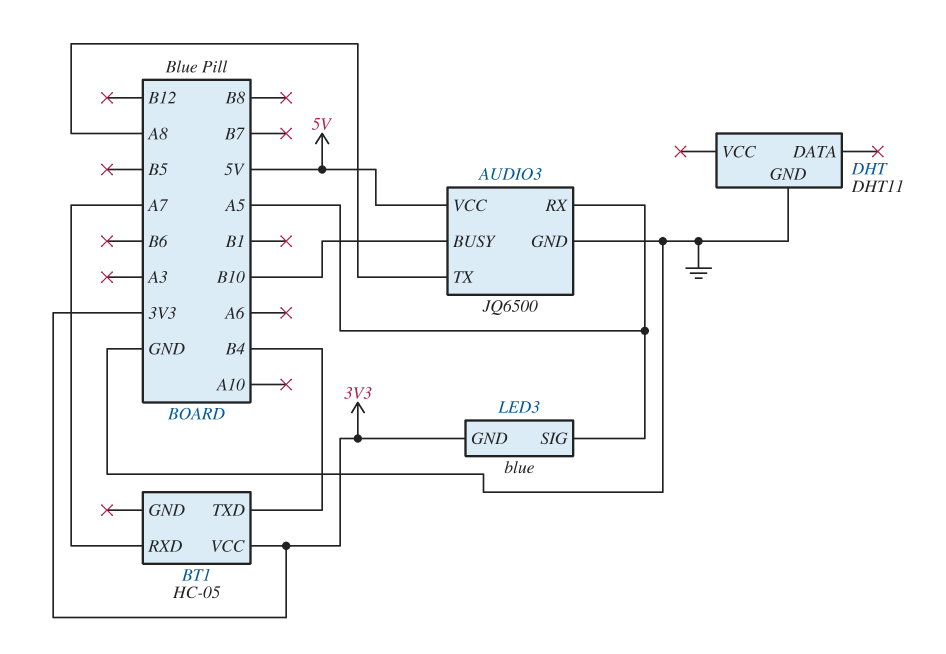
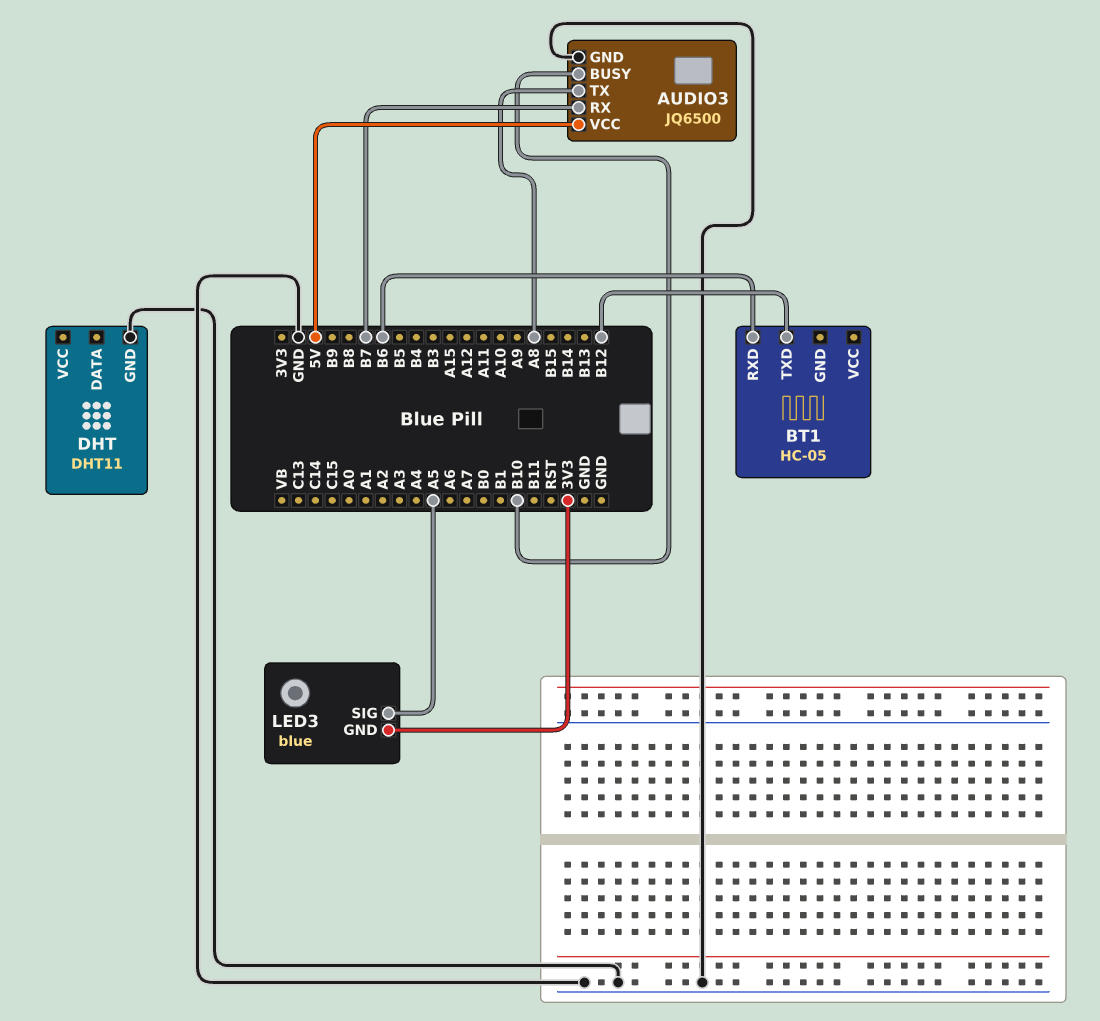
AUDIO3 pin RX: A5 -> B7
BT1 pin RXD: A7 -> B6
BT1 pin TXD: B4 -> B12
BT1 pin VCC: 3V3 -> none

